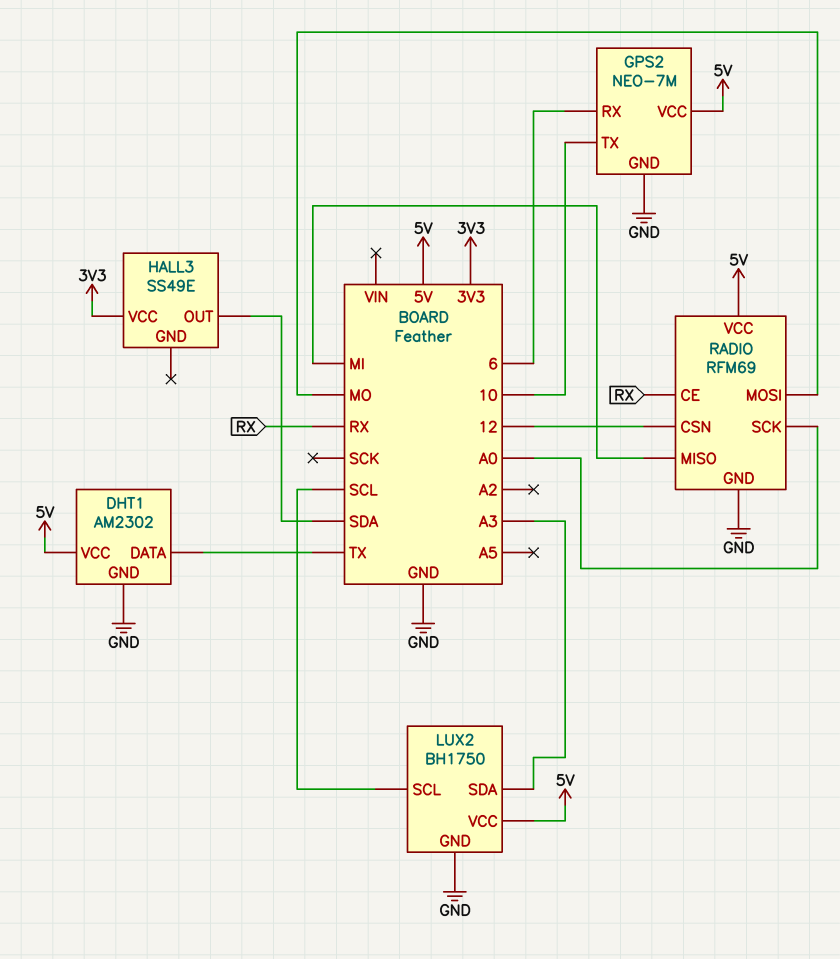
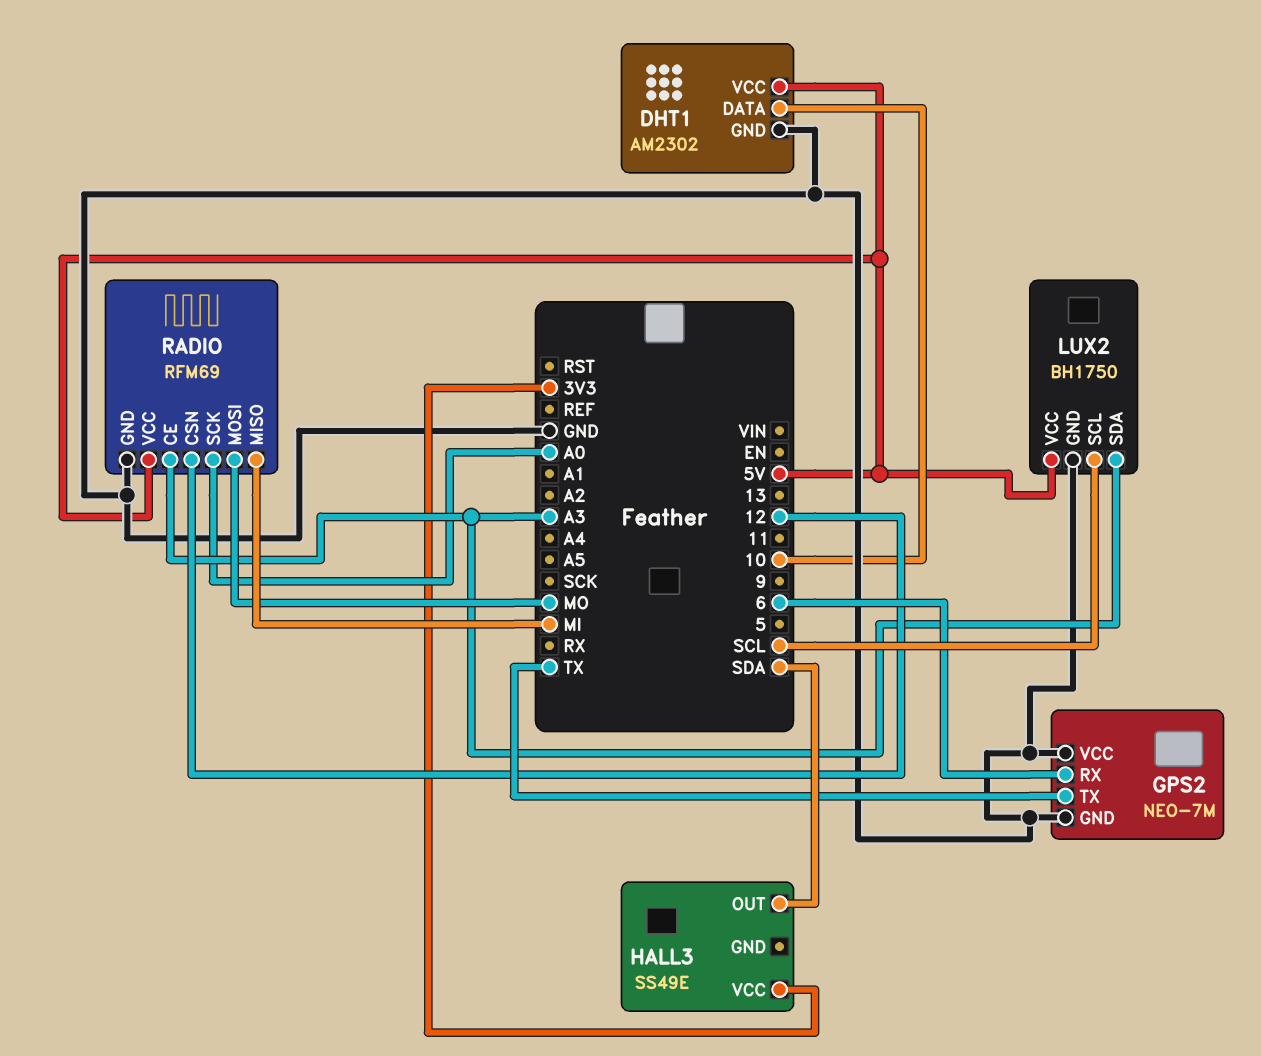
DHT1 pin DATA: TX -> 10
GPS2 pin TX: 10 -> TX
GPS2 pin VCC: 5V -> GND
RADIO pin CE: RX -> A3

